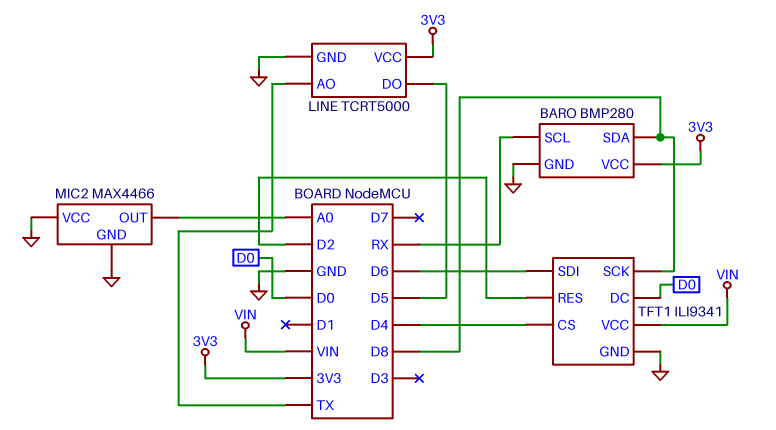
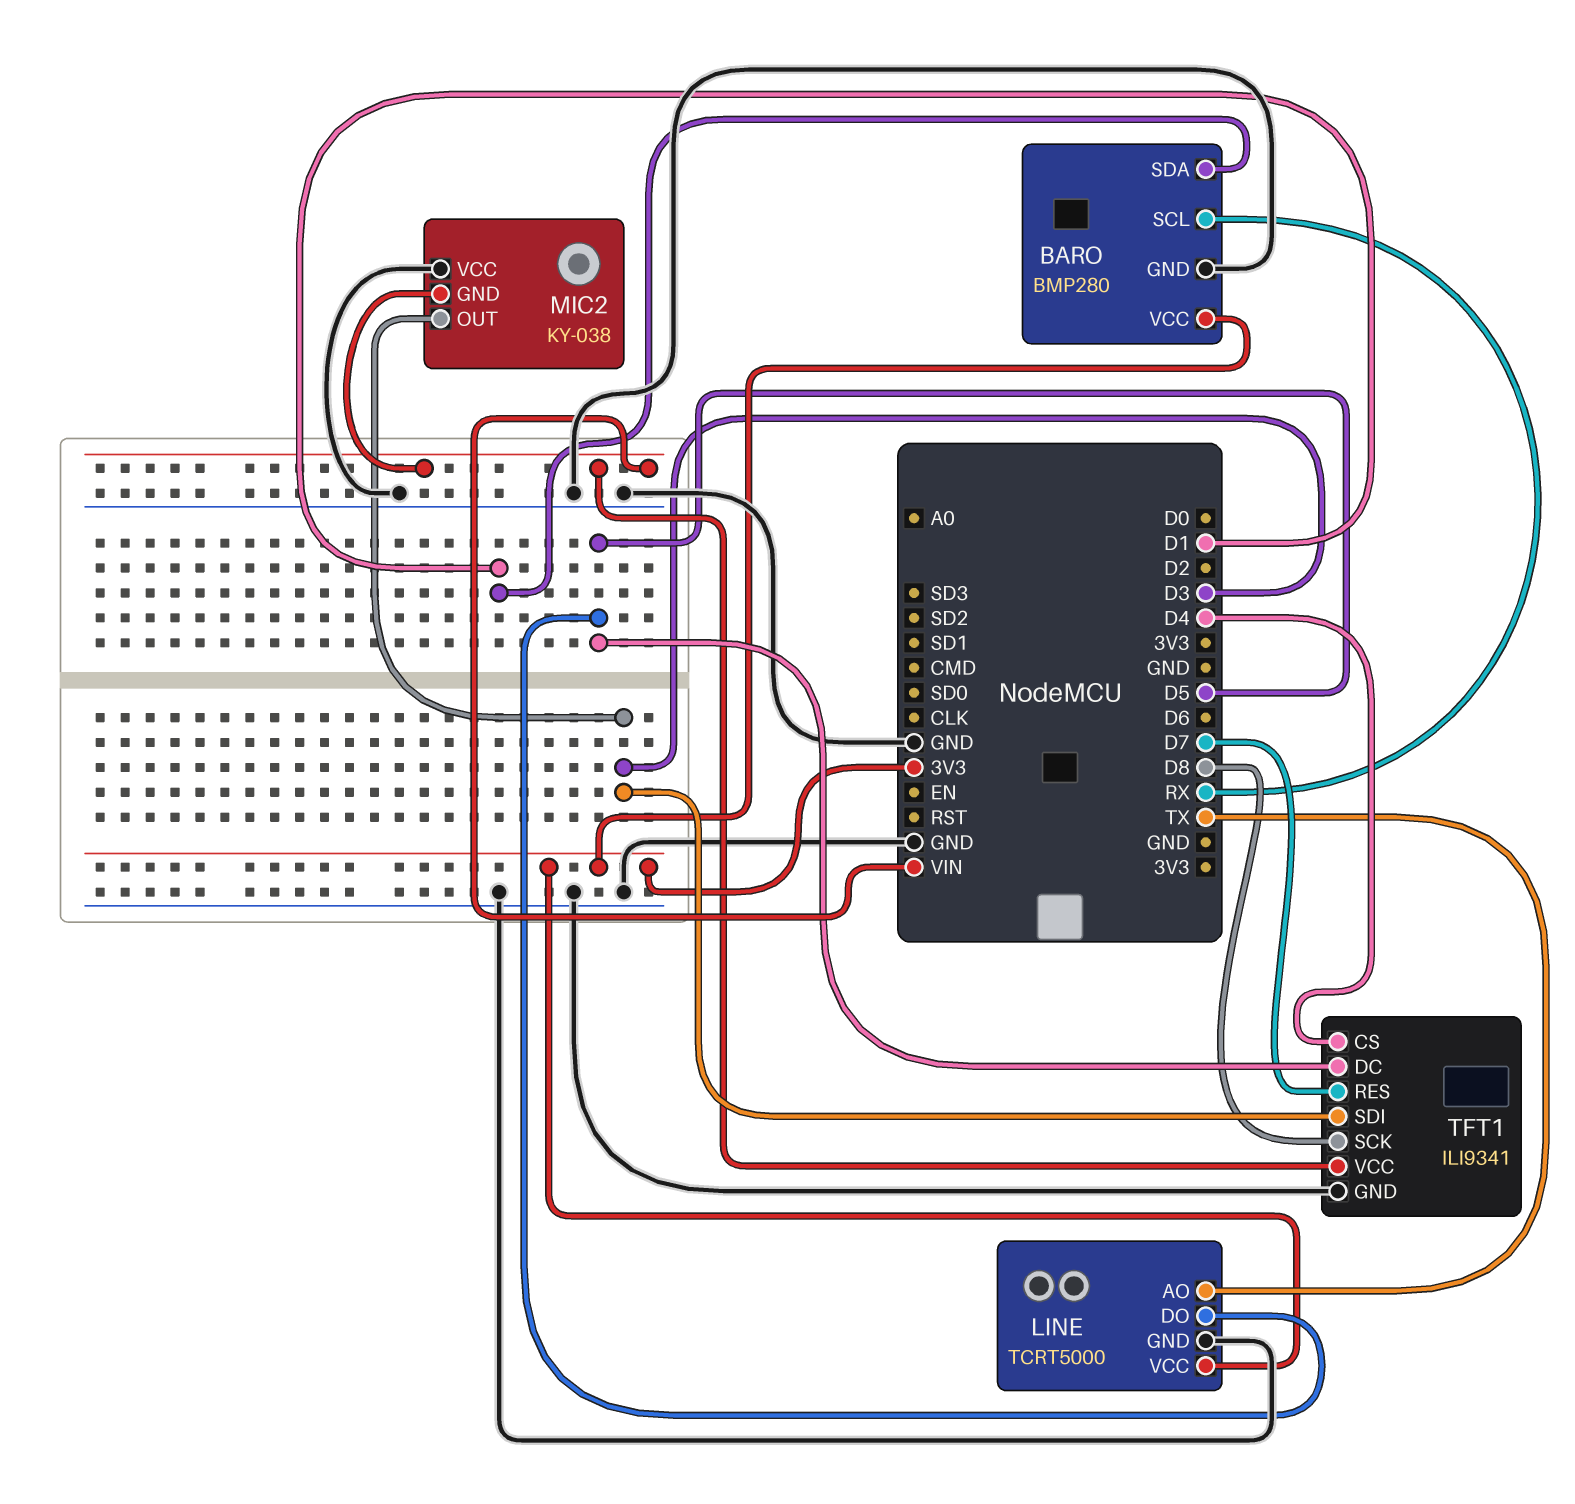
BARO pin SDA: D8 -> D1
MIC2: MAX4466 -> KY-038
MIC2 pin GND: GND -> VIN
MIC2 pin OUT: A0 -> D3
TFT1 pin DC: D0 -> D5
TFT1 pin RES: D2 -> D7
TFT1 pin SDI: D6 -> D3

